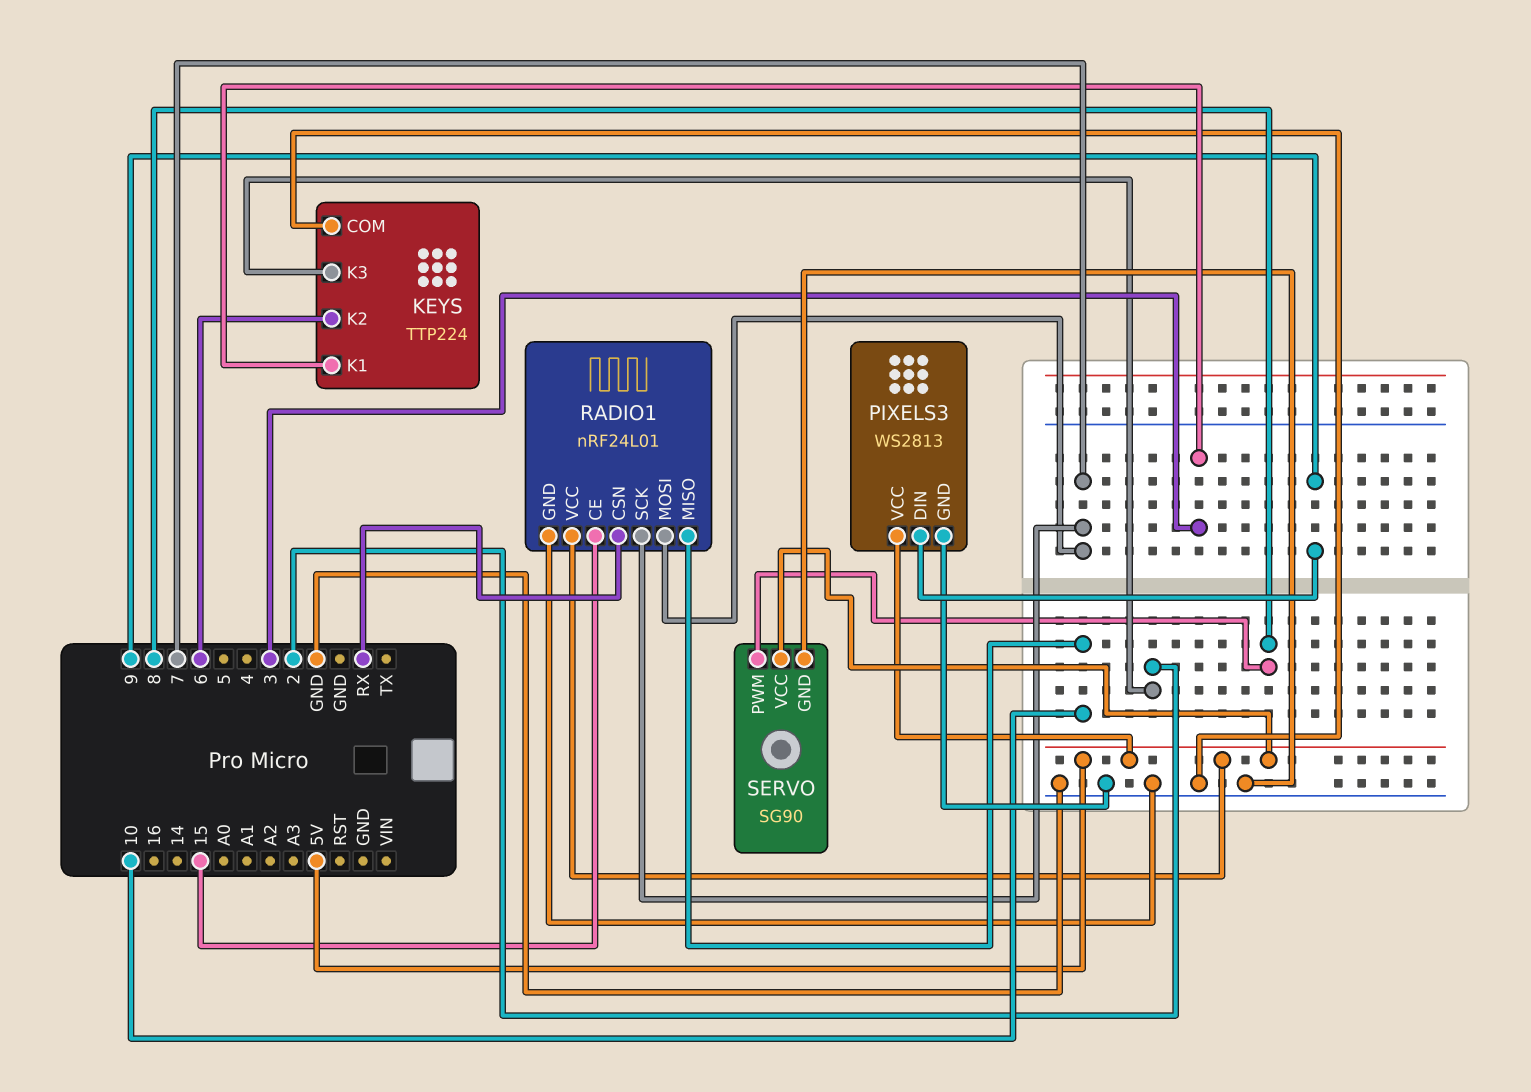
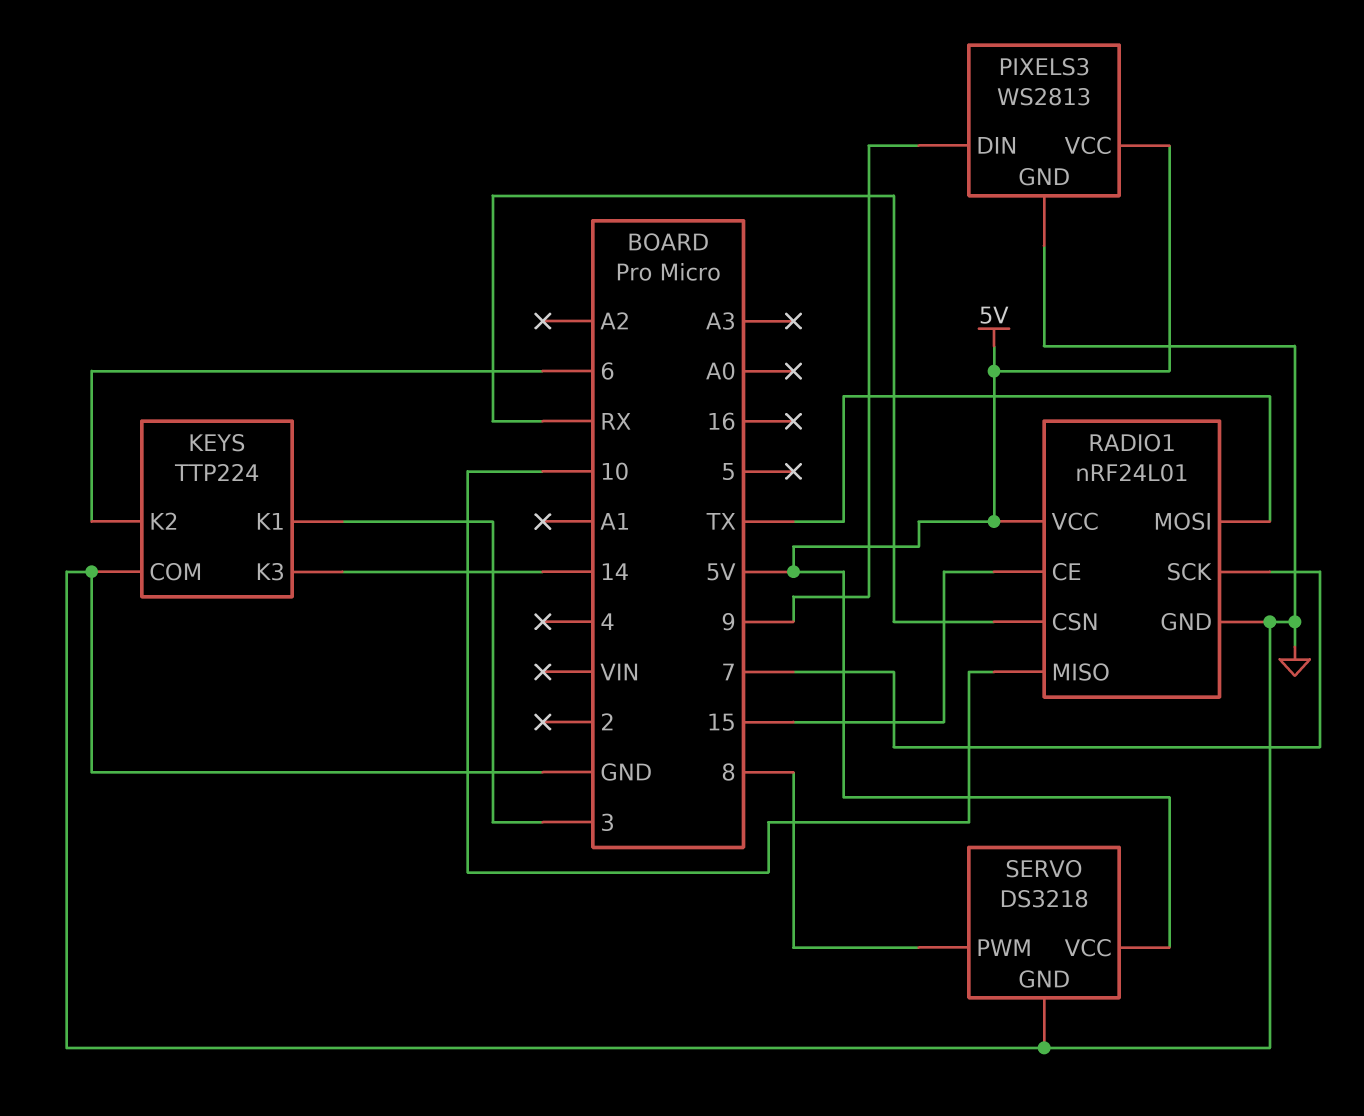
KEYS pin K3: 2 -> 14
RADIO1 pin MOSI: 7 -> TX
SERVO: SG90 -> DS3218

